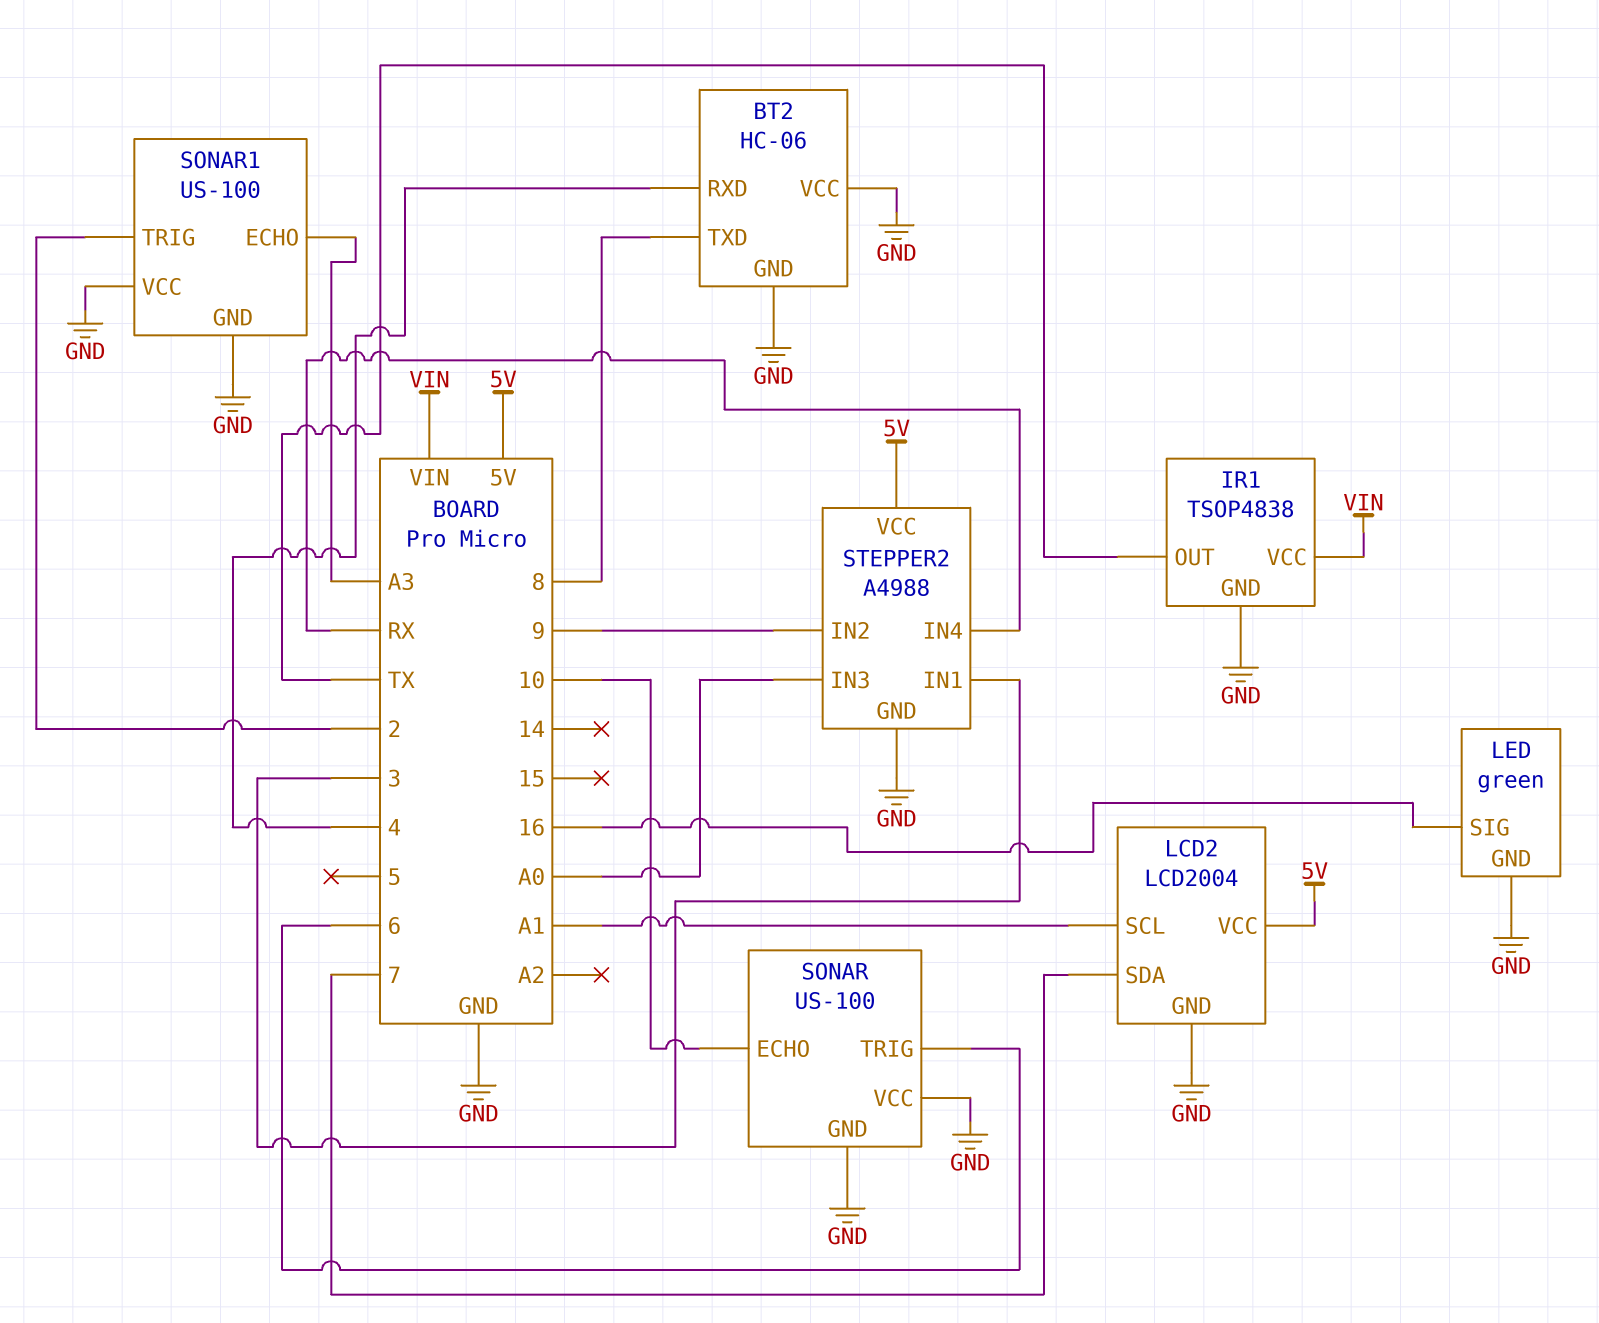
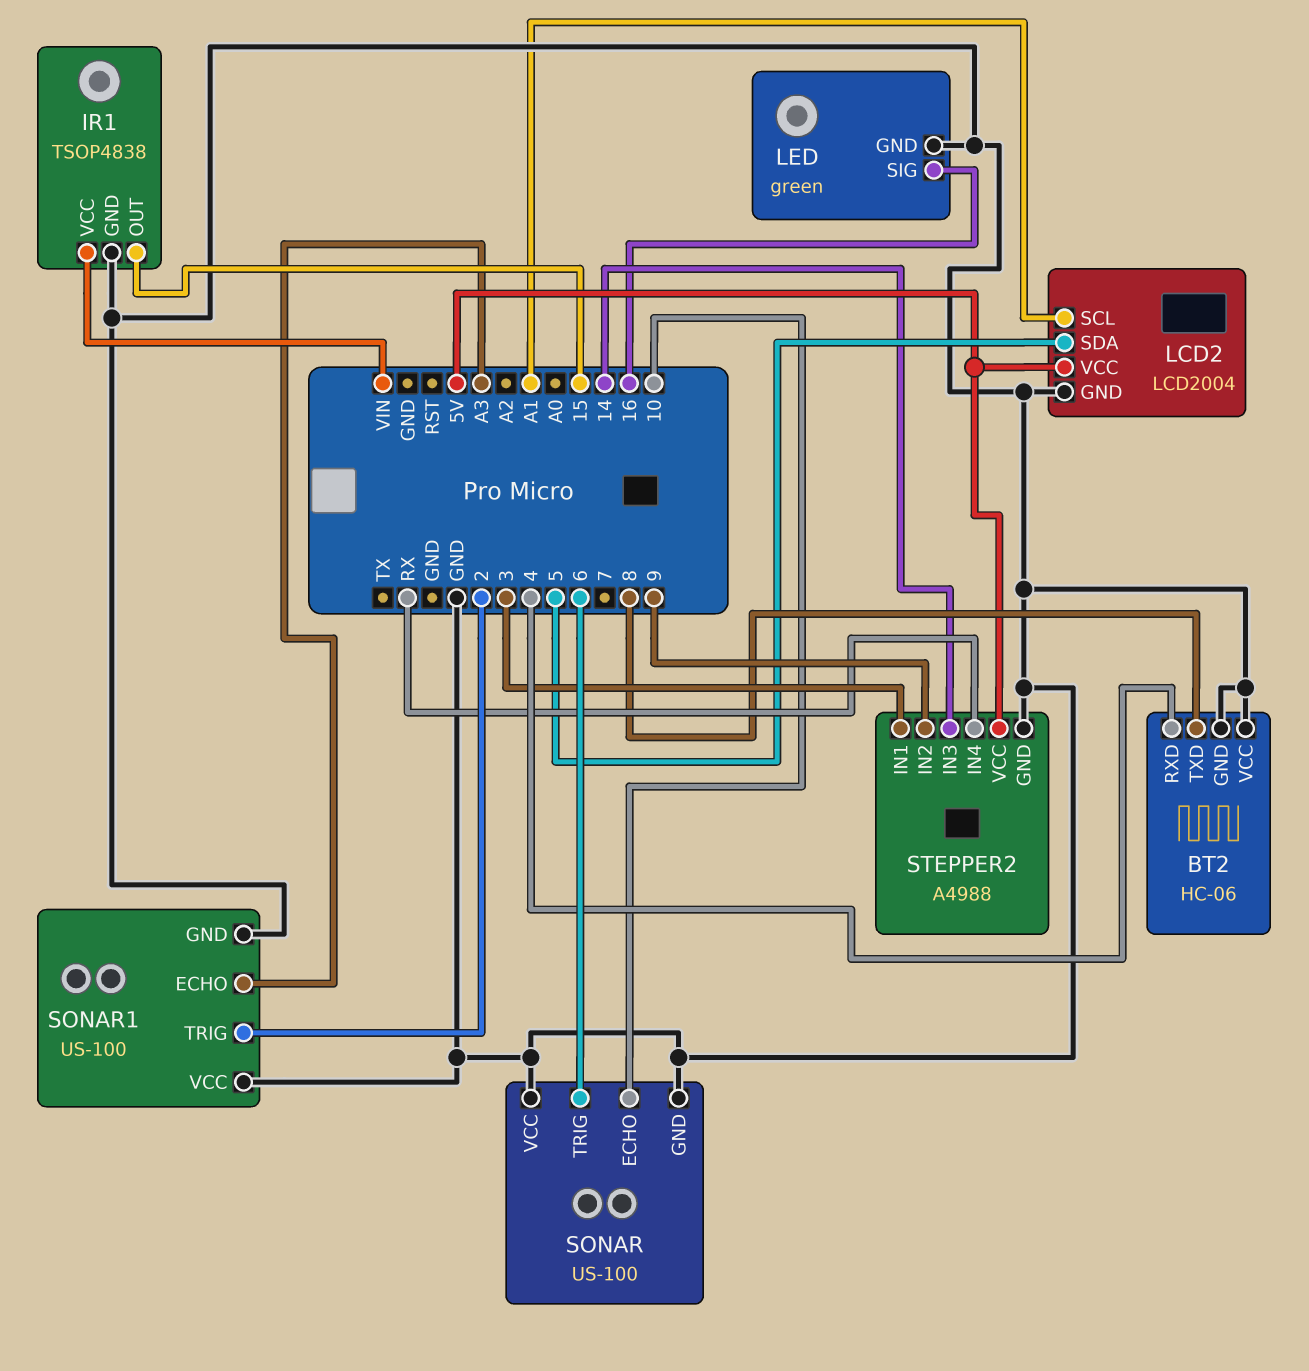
IR1 pin OUT: TX -> 15
LCD2 pin SDA: 7 -> 5
STEPPER2 pin IN3: A0 -> 14

